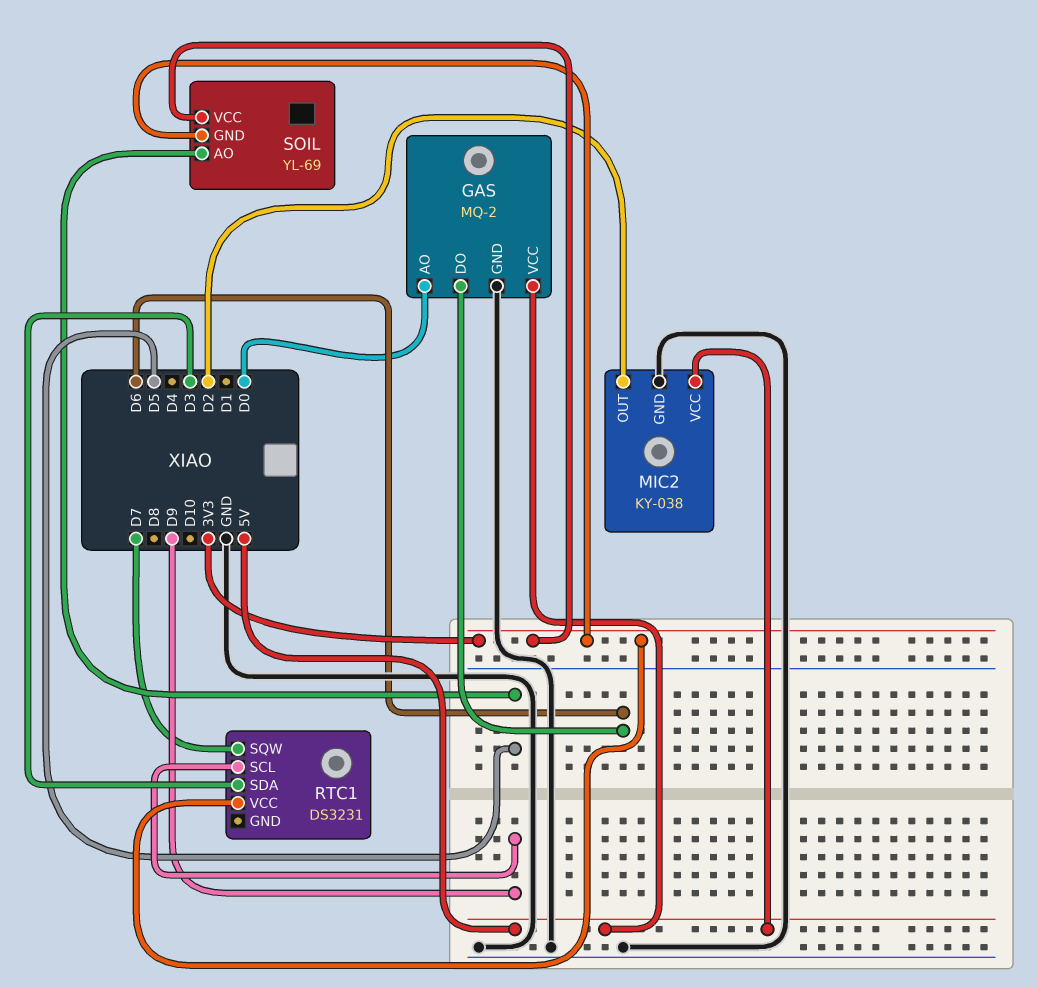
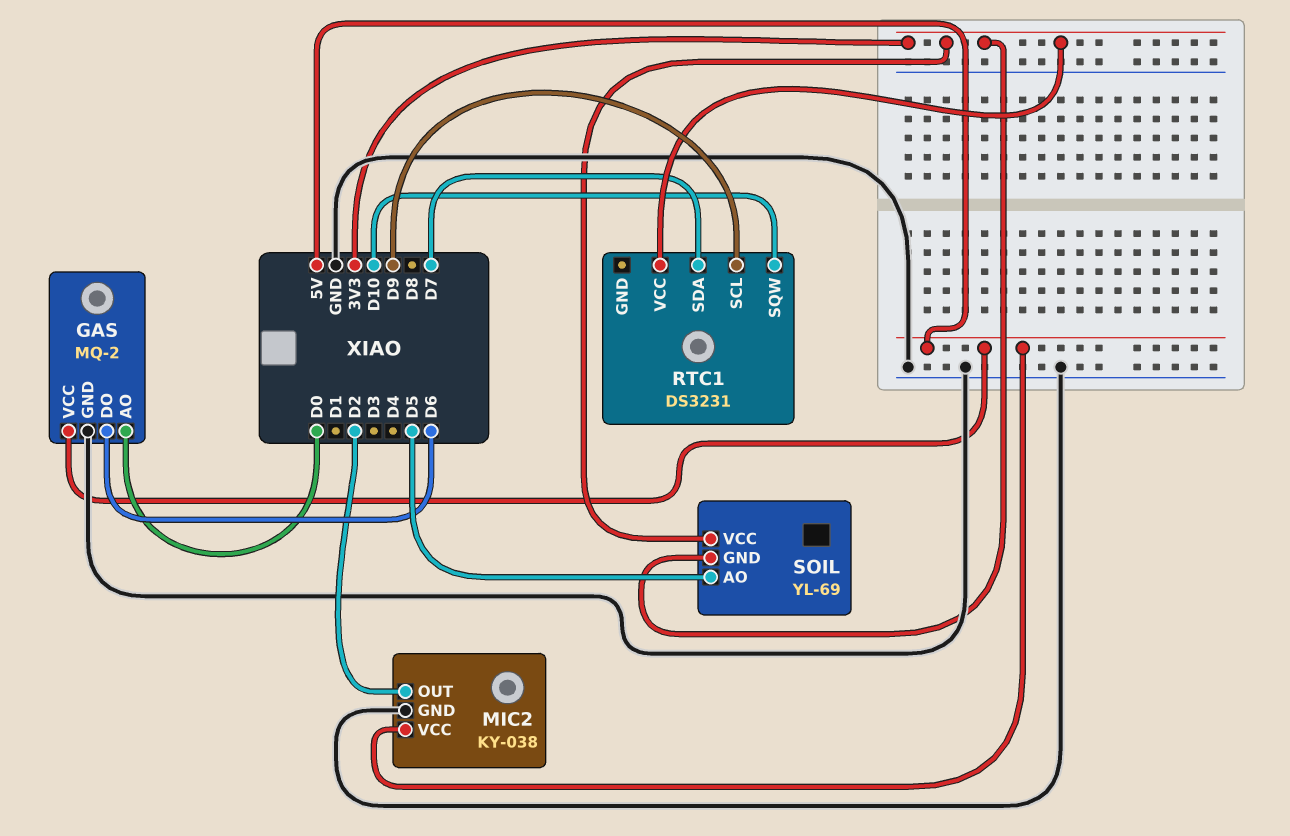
RTC1 pin SDA: D3 -> D7
RTC1 pin SQW: D7 -> D10

